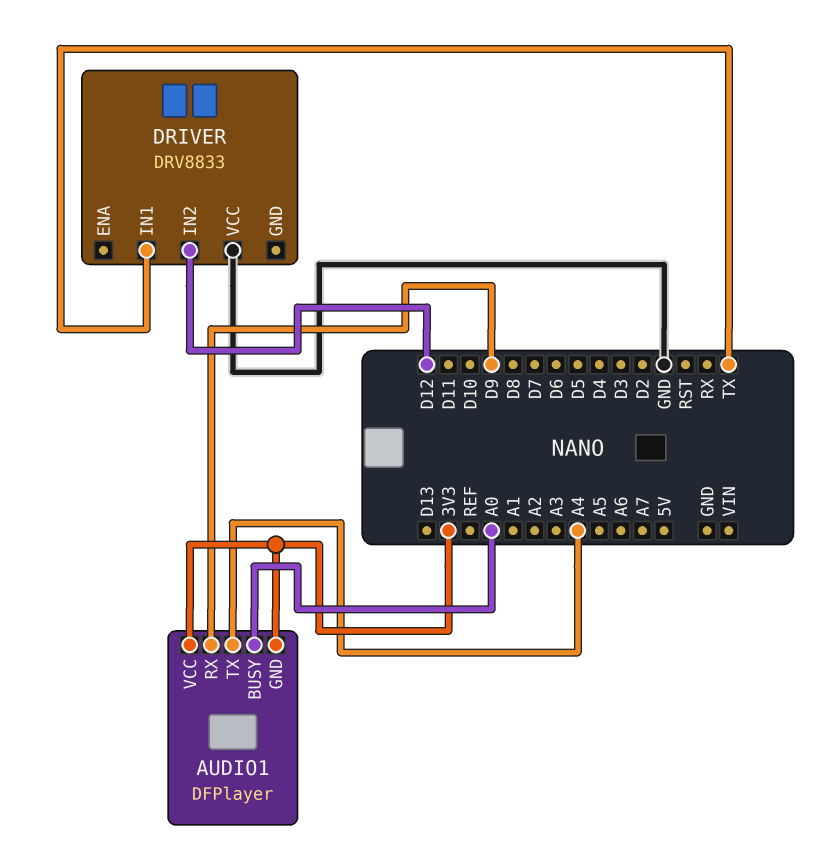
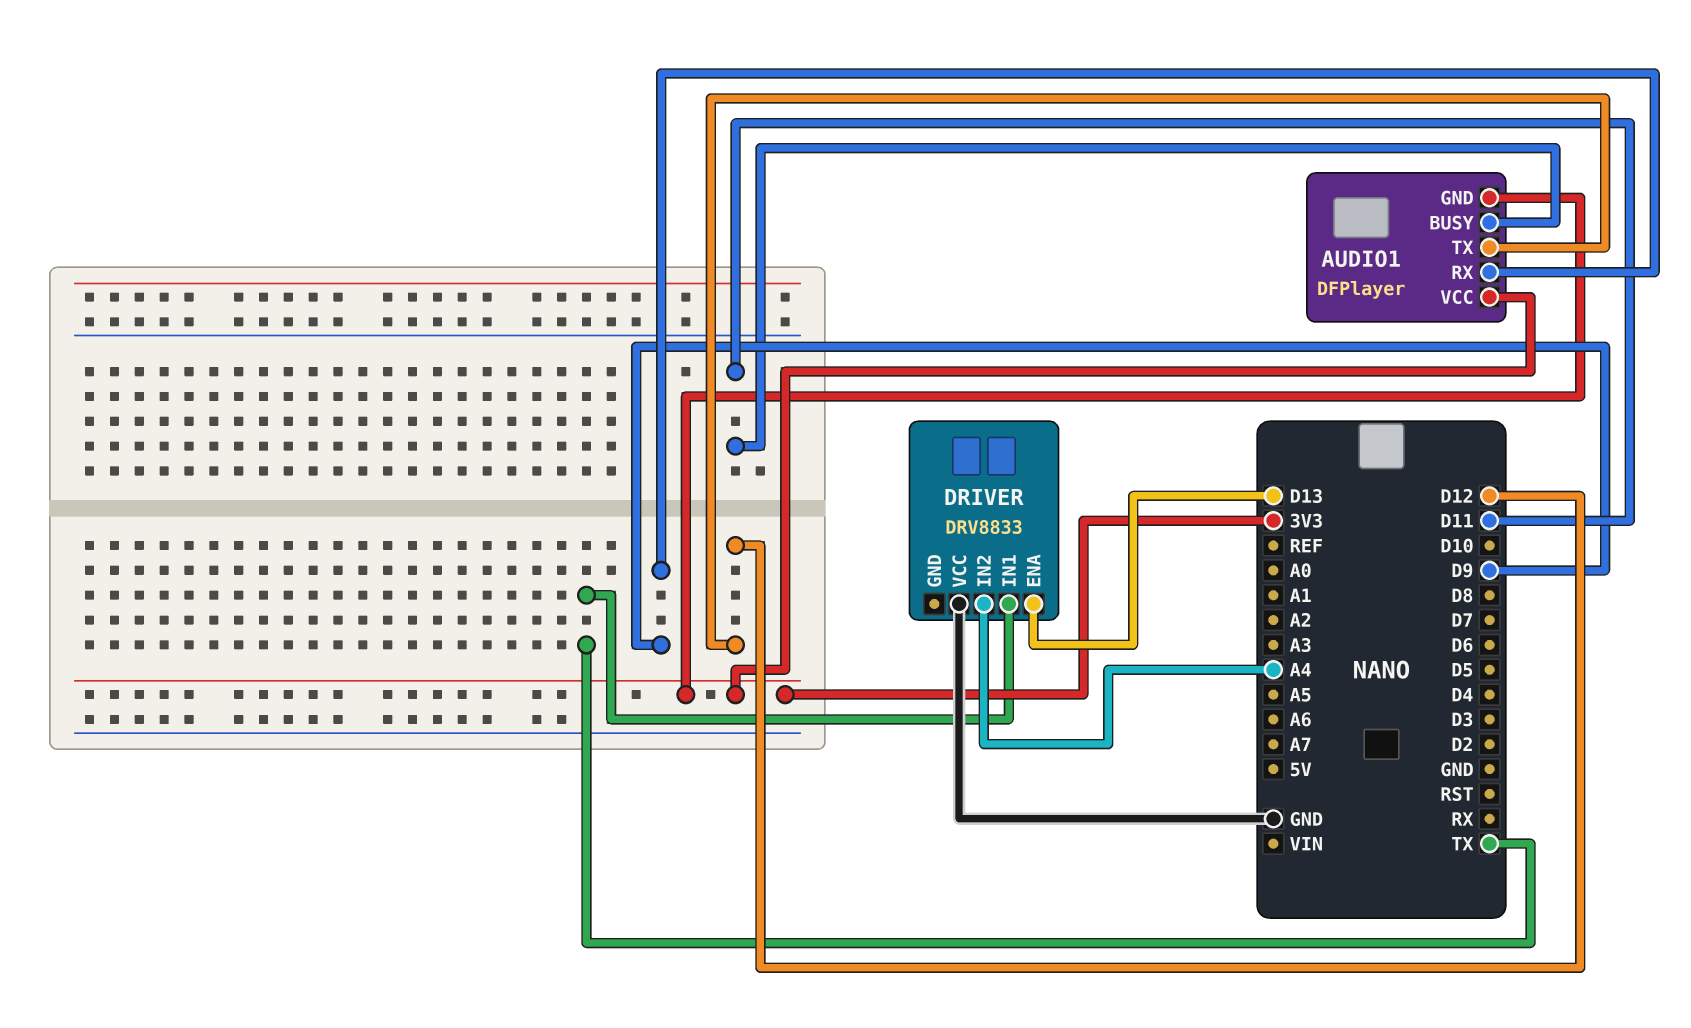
AUDIO1 pin BUSY: A0 -> D11
AUDIO1 pin TX: A4 -> D12
DRIVER pin ENA: none -> D13
DRIVER pin IN2: D12 -> A4

